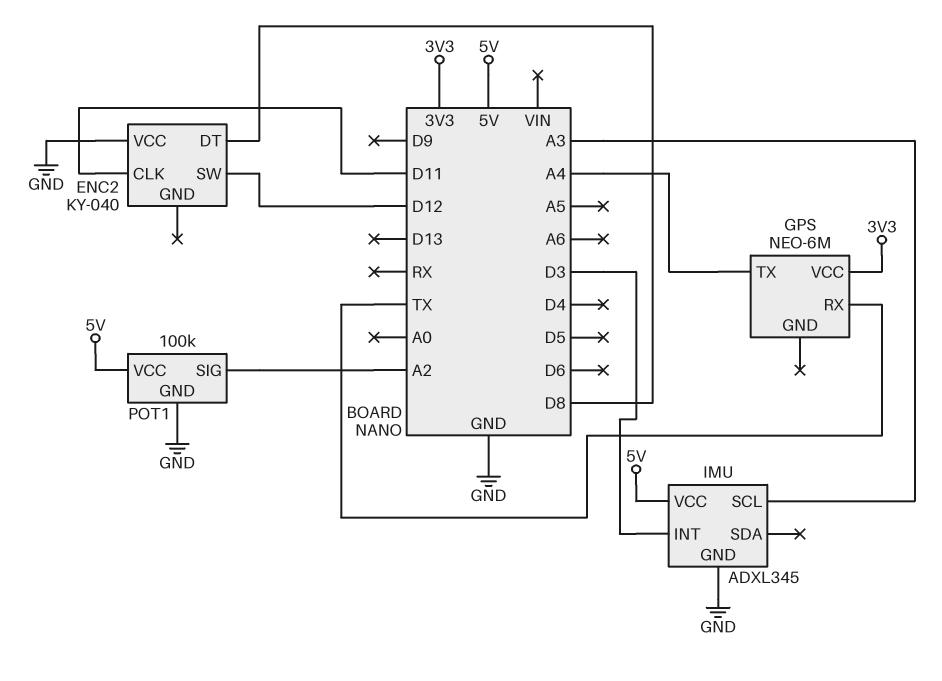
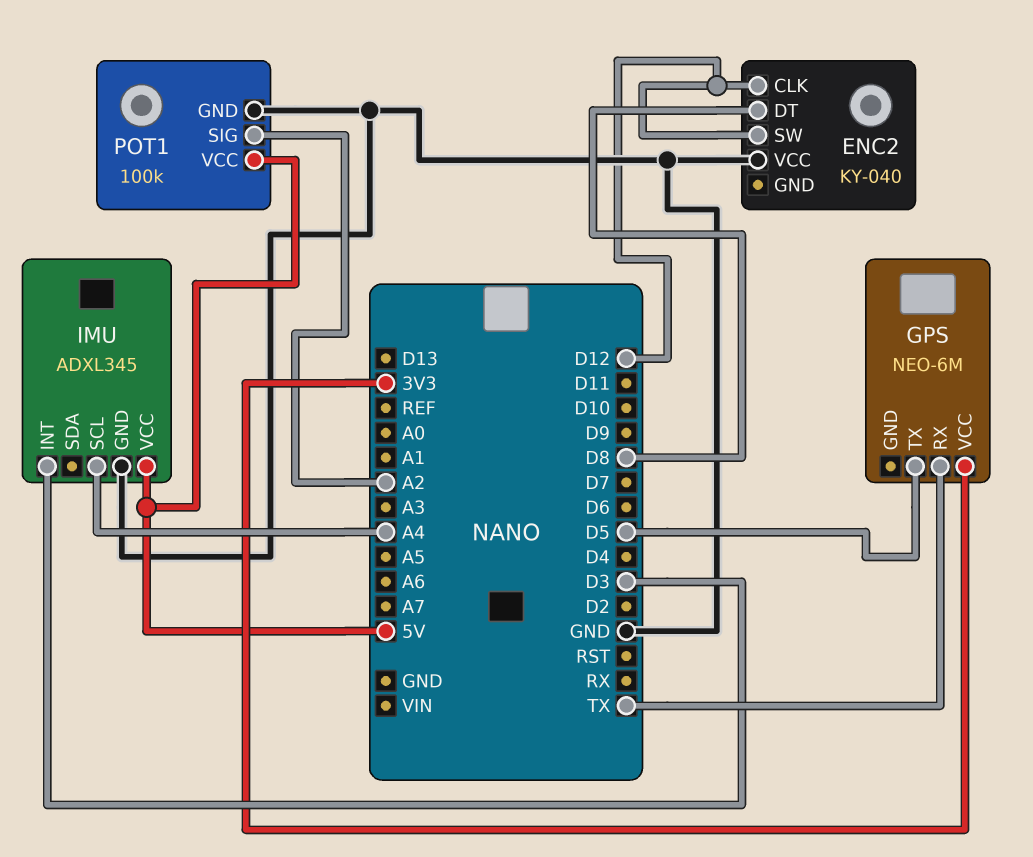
ENC2 pin CLK: D11 -> D12
GPS pin TX: A4 -> D5
IMU pin SCL: A3 -> A4

